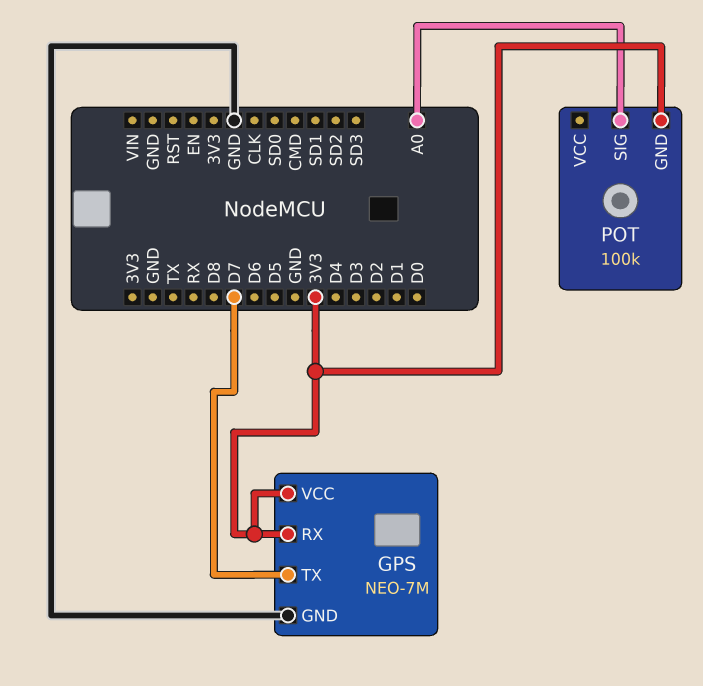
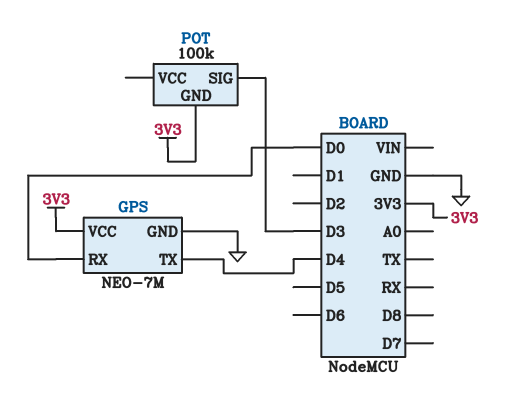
GPS pin RX: 3V3 -> D0
GPS pin TX: D7 -> D4
POT pin SIG: A0 -> D3

